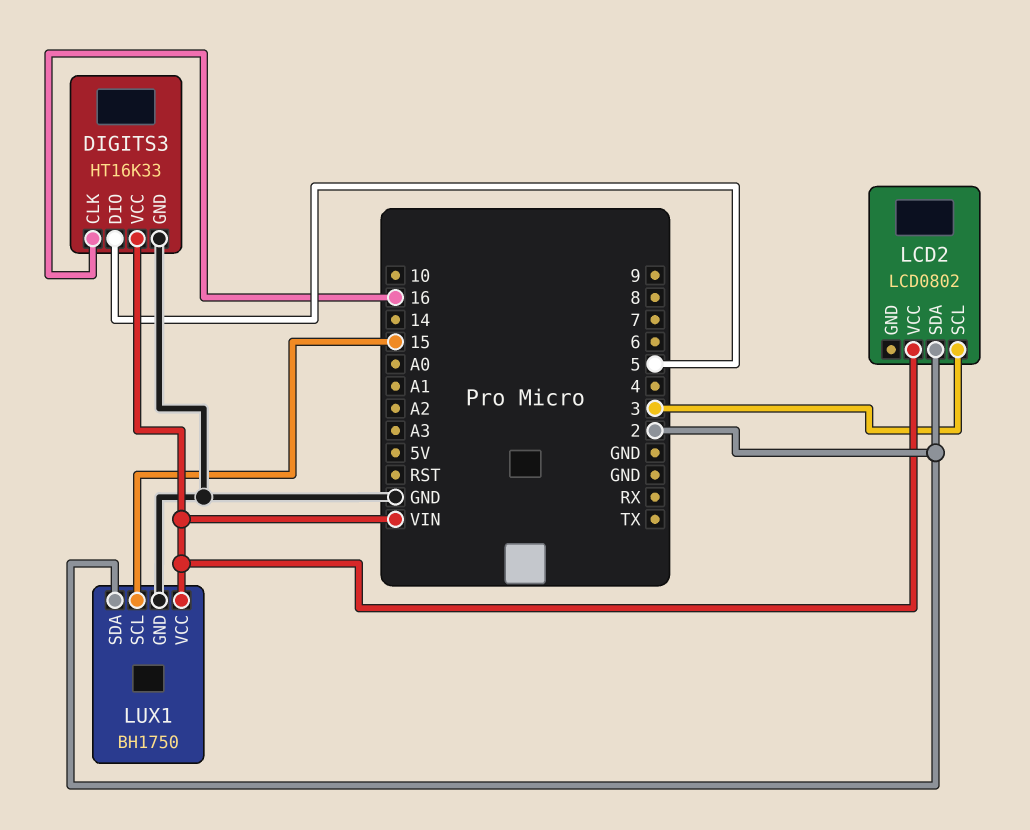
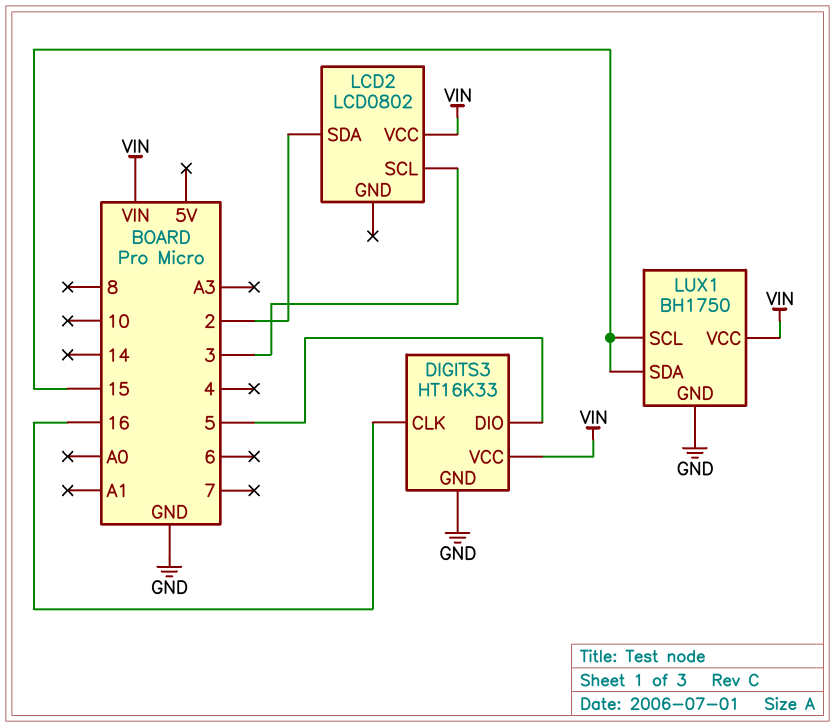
LUX1 pin SDA: 2 -> 15

